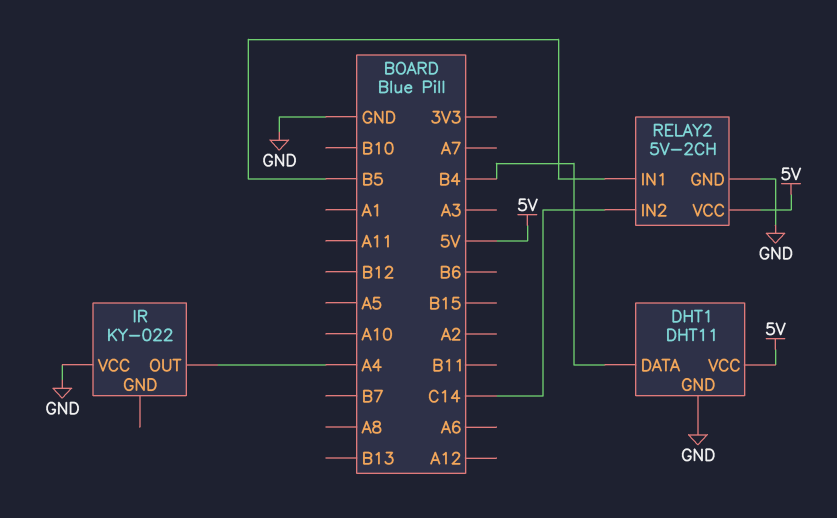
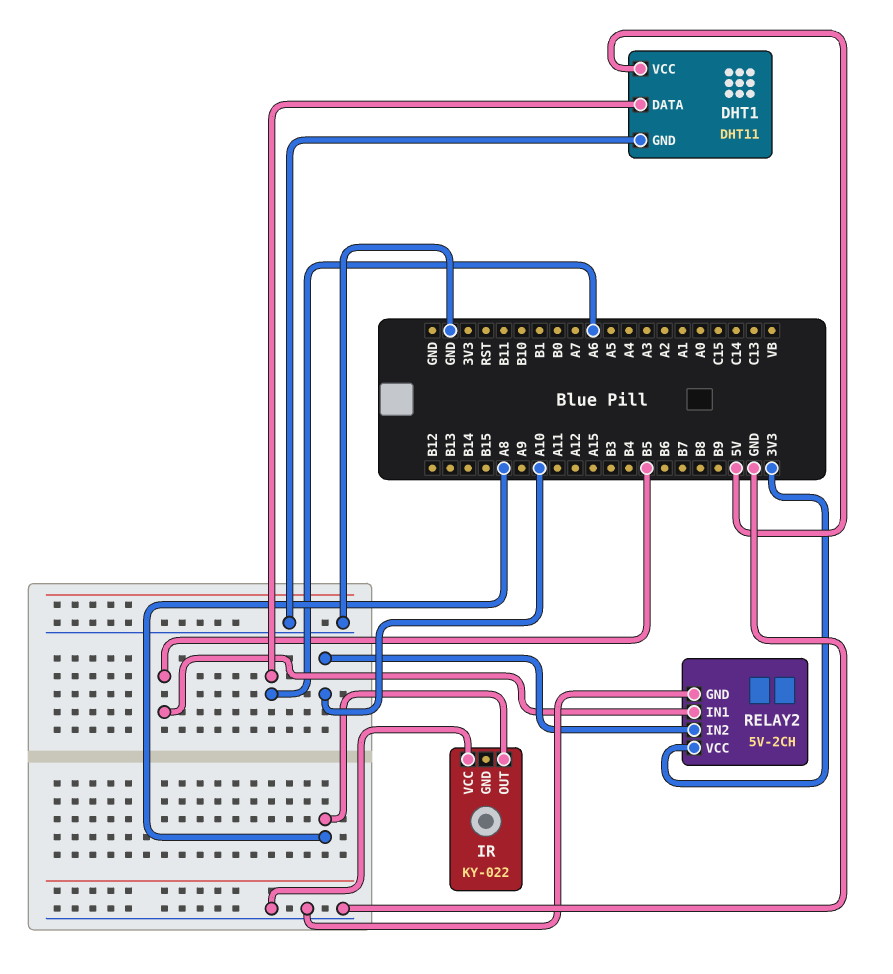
DHT1 pin DATA: B4 -> A6
IR pin OUT: A4 -> A8
RELAY2 pin IN2: C14 -> A10
RELAY2 pin VCC: 5V -> 3V3

